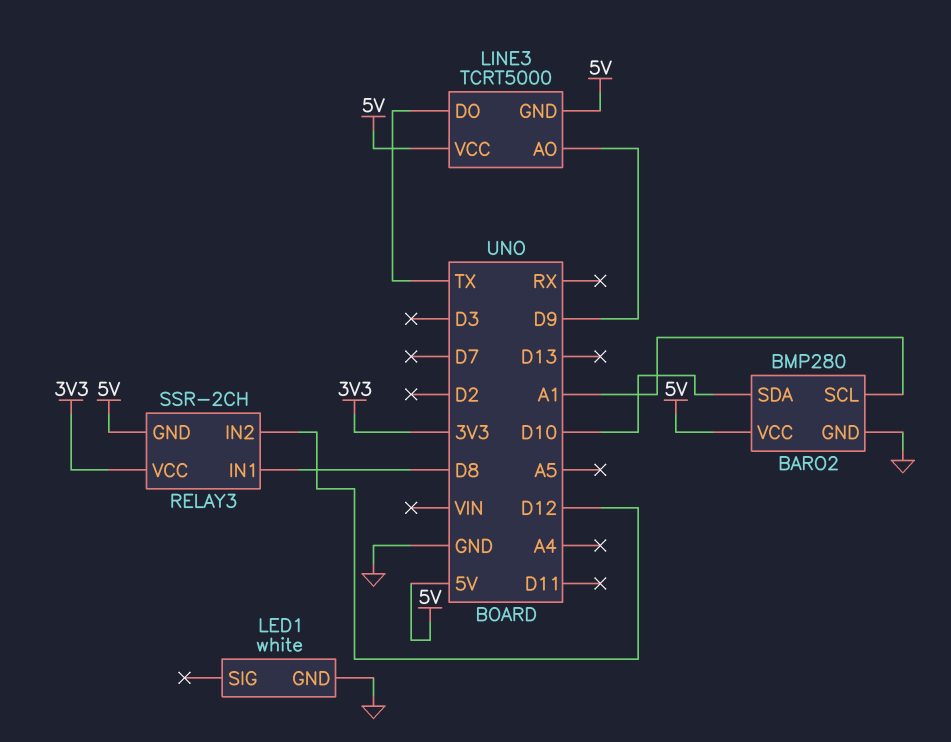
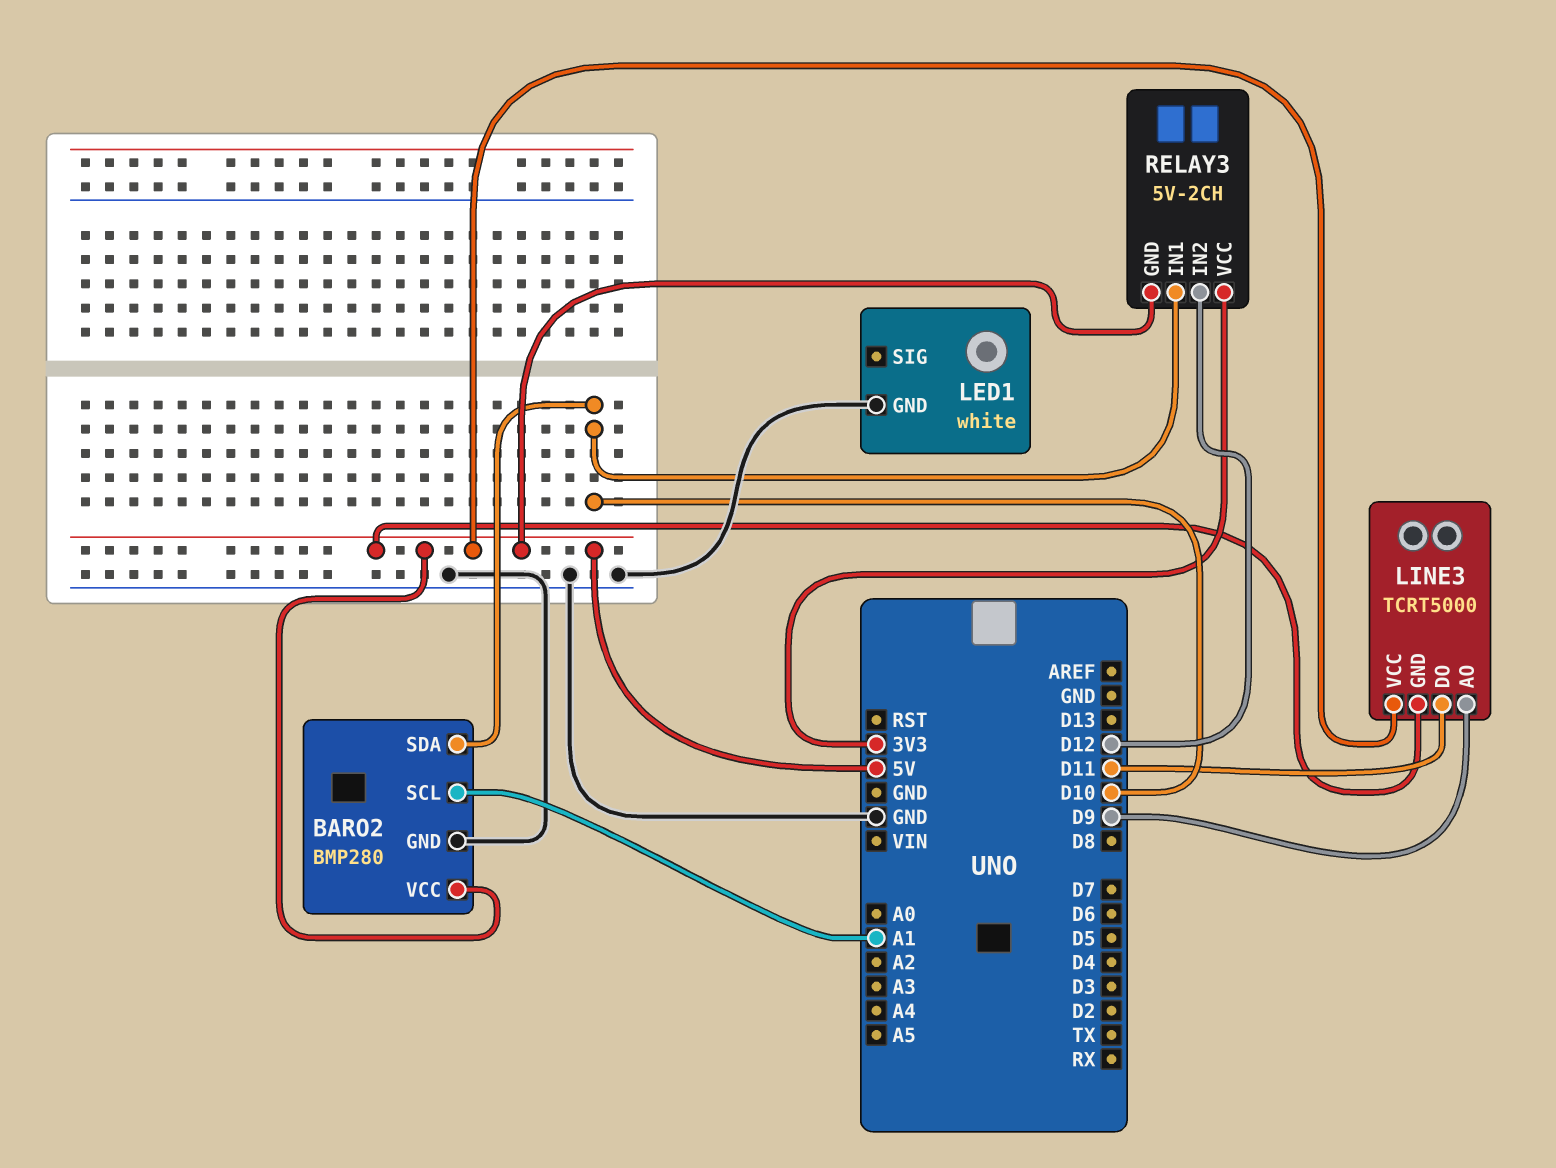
LINE3 pin DO: TX -> D11
RELAY3: SSR-2CH -> 5V-2CH
RELAY3 pin IN1: D8 -> D10

